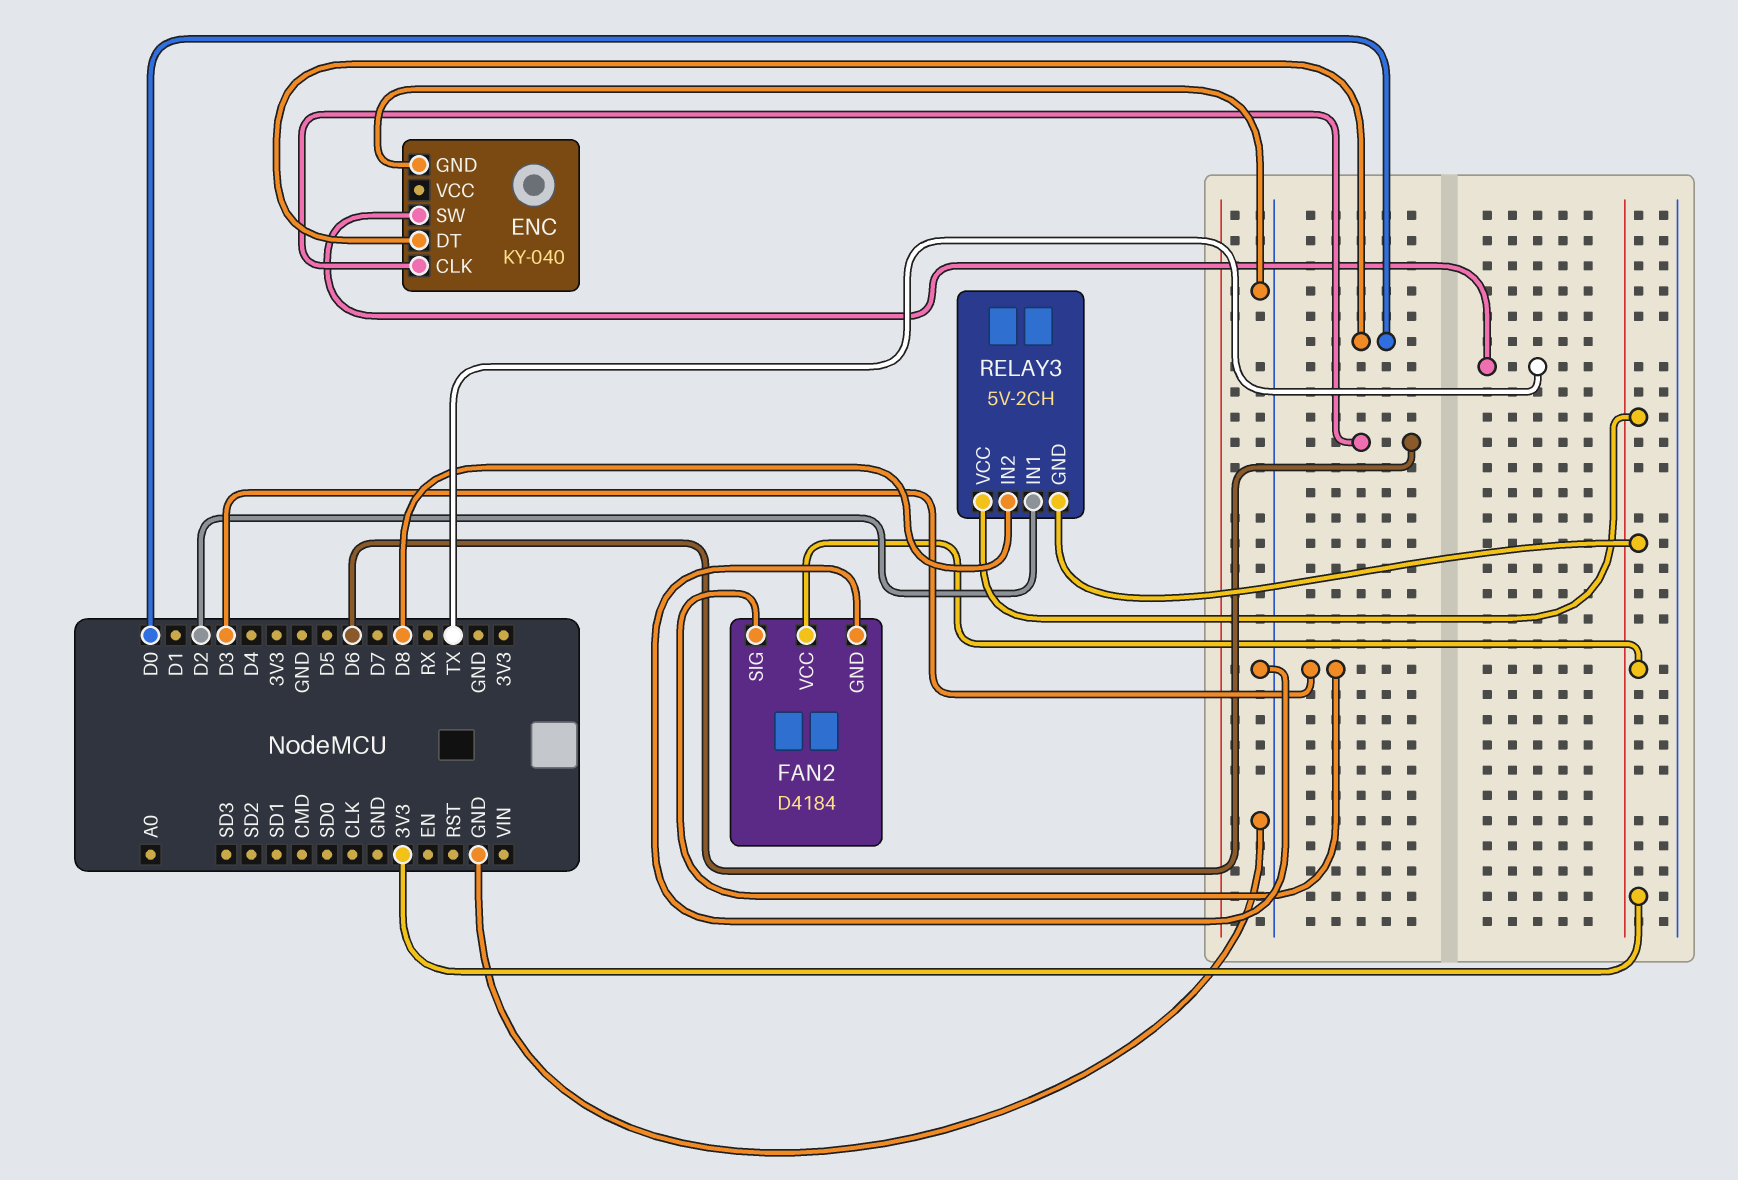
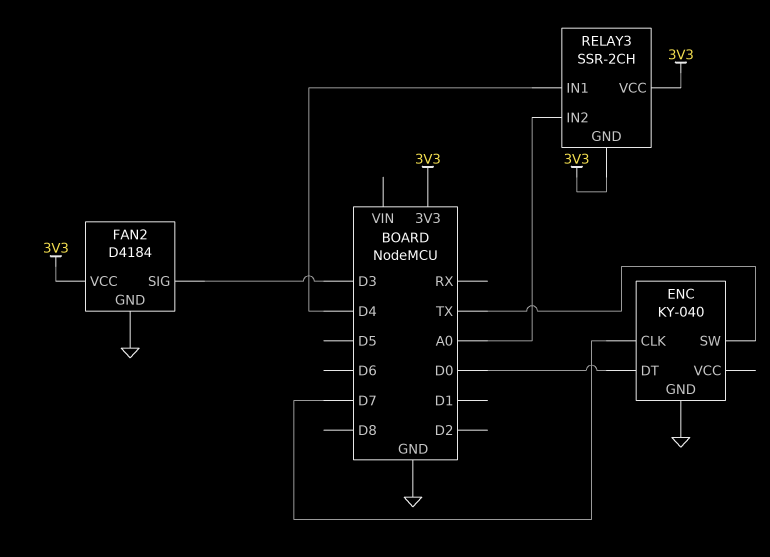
ENC pin CLK: D6 -> D7
RELAY3: 5V-2CH -> SSR-2CH
RELAY3 pin IN1: D2 -> D4
RELAY3 pin IN2: D8 -> A0

